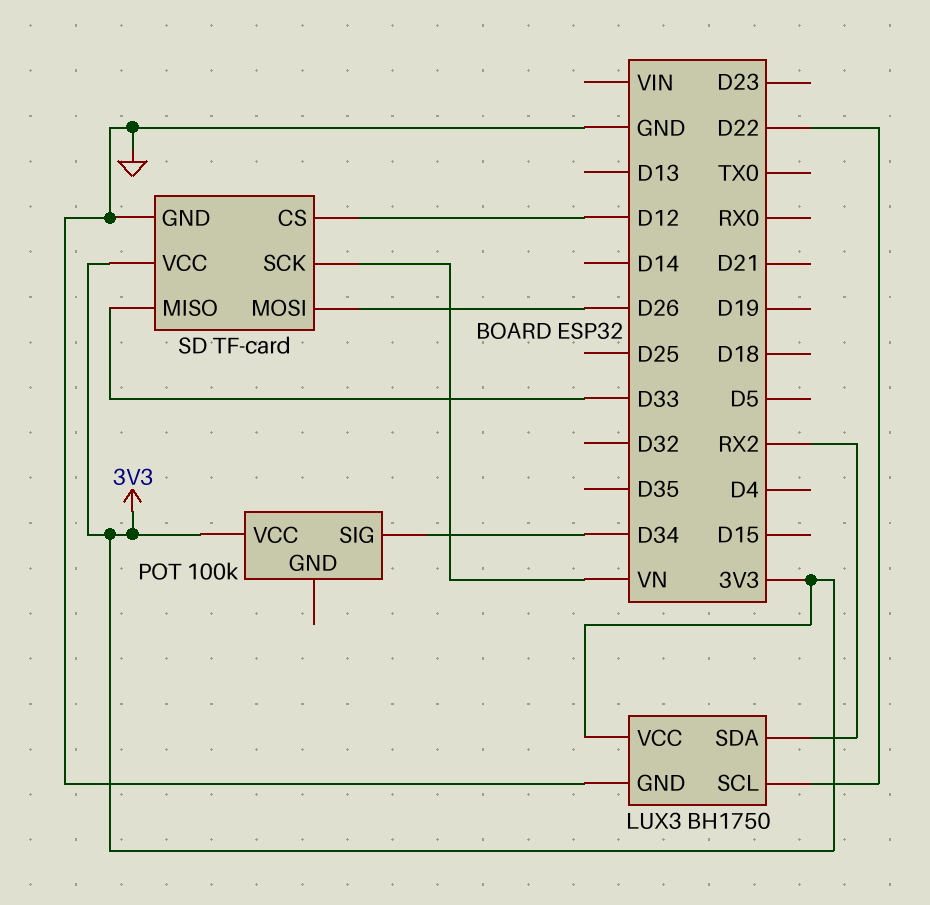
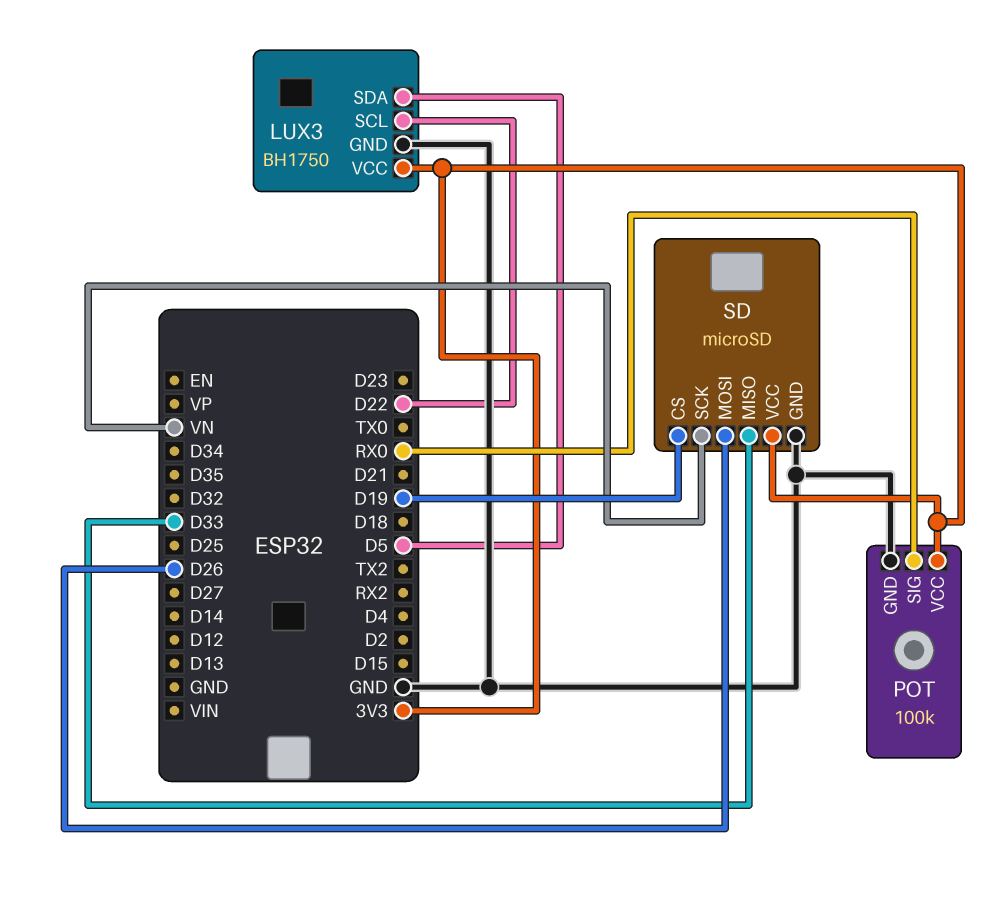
LUX3 pin SDA: RX2 -> D5
POT pin GND: none -> GND
POT pin SIG: D34 -> RX0
SD: TF-card -> microSD
SD pin CS: D12 -> D19

